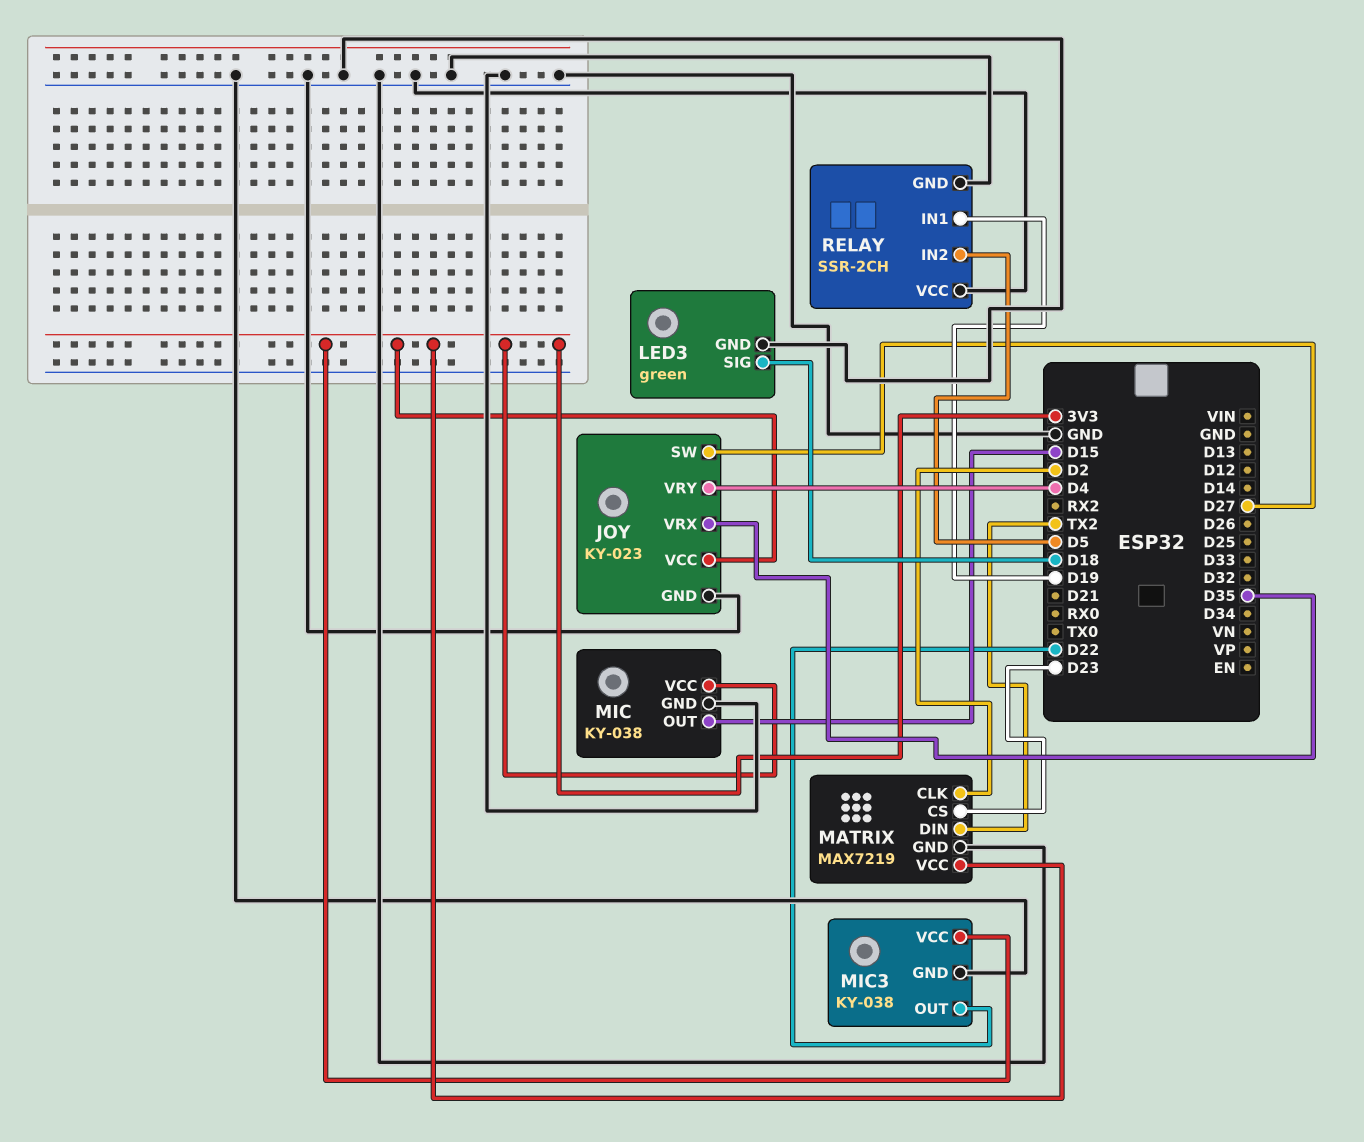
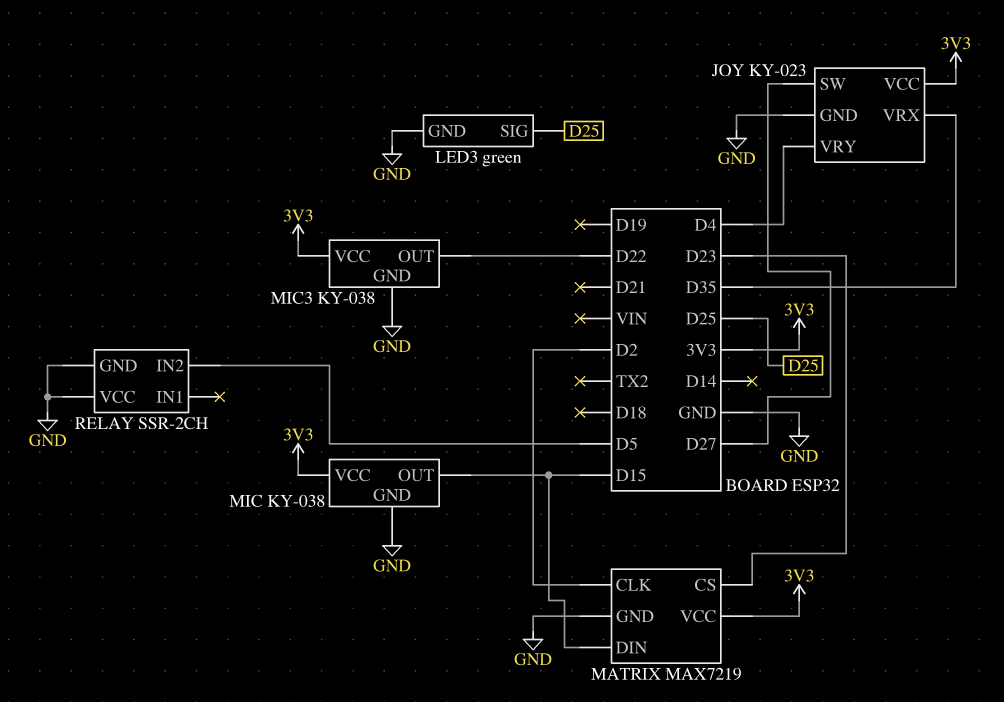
LED3 pin SIG: D18 -> D25
MATRIX pin DIN: TX2 -> D15
RELAY pin IN1: D19 -> none

